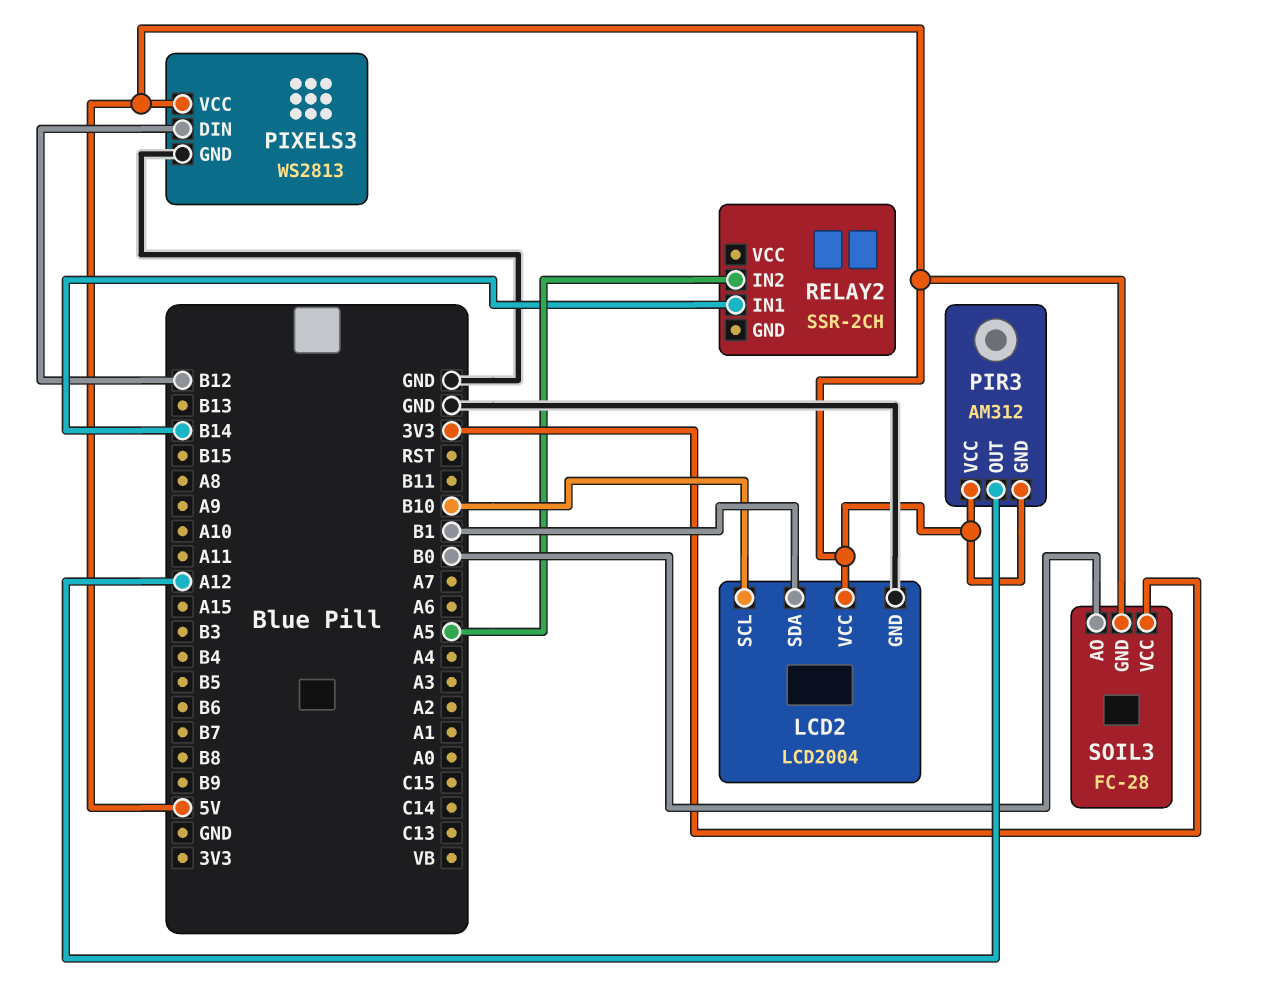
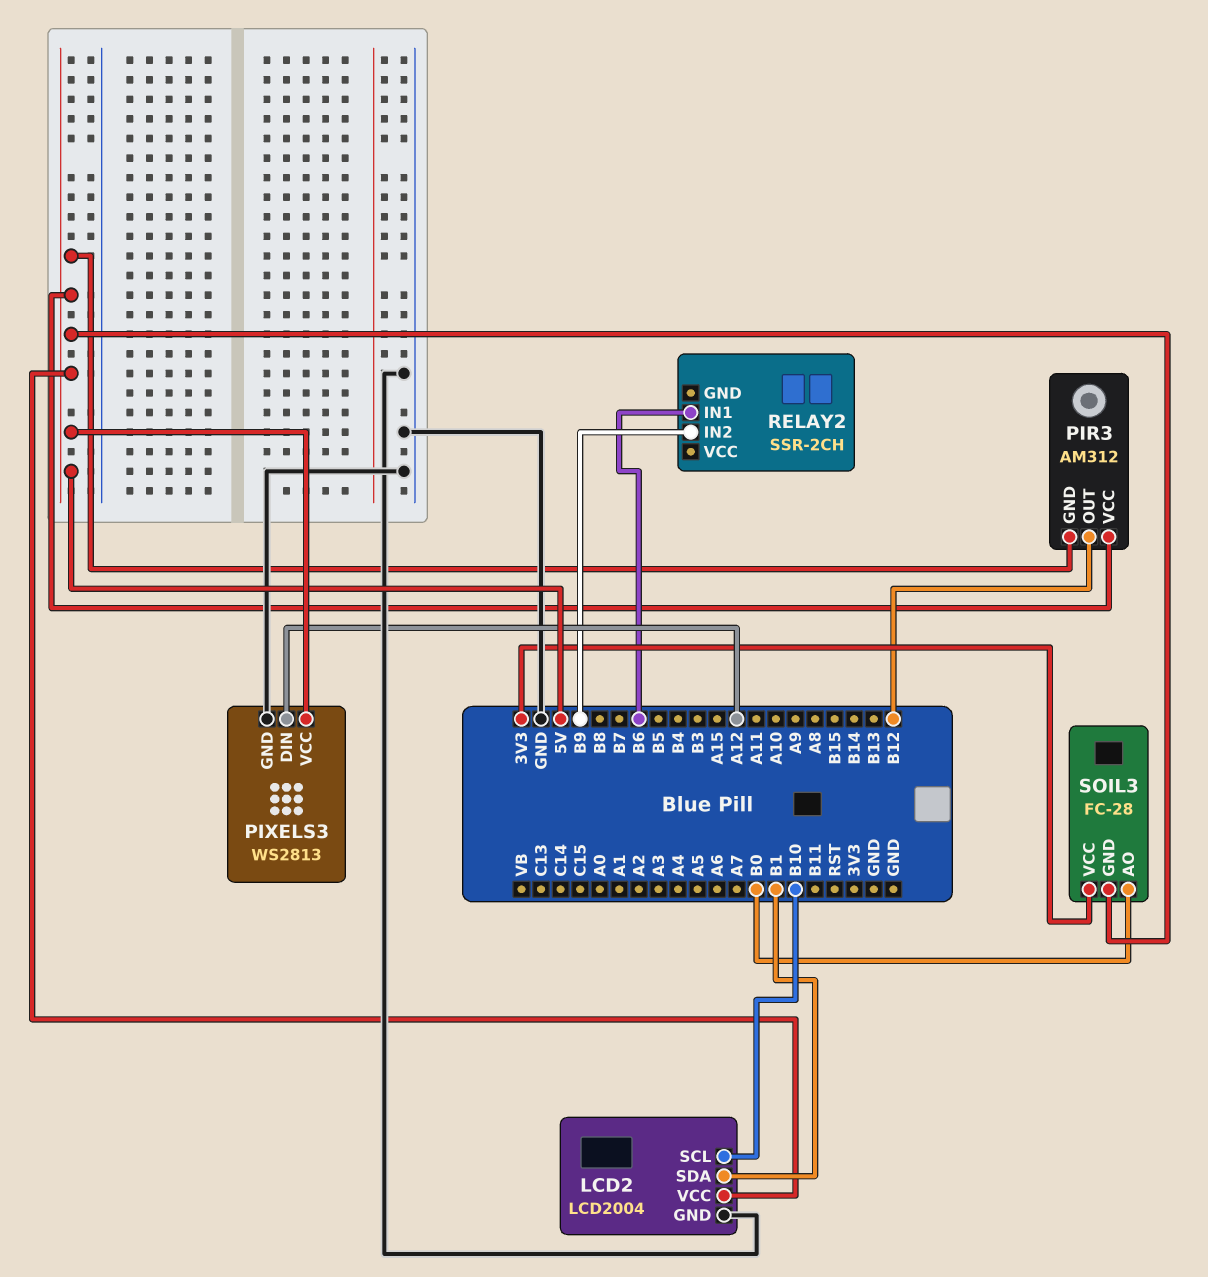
PIR3 pin OUT: A12 -> B12
PIXELS3 pin DIN: B12 -> A12
RELAY2 pin IN1: B14 -> B6
RELAY2 pin IN2: A5 -> B9

